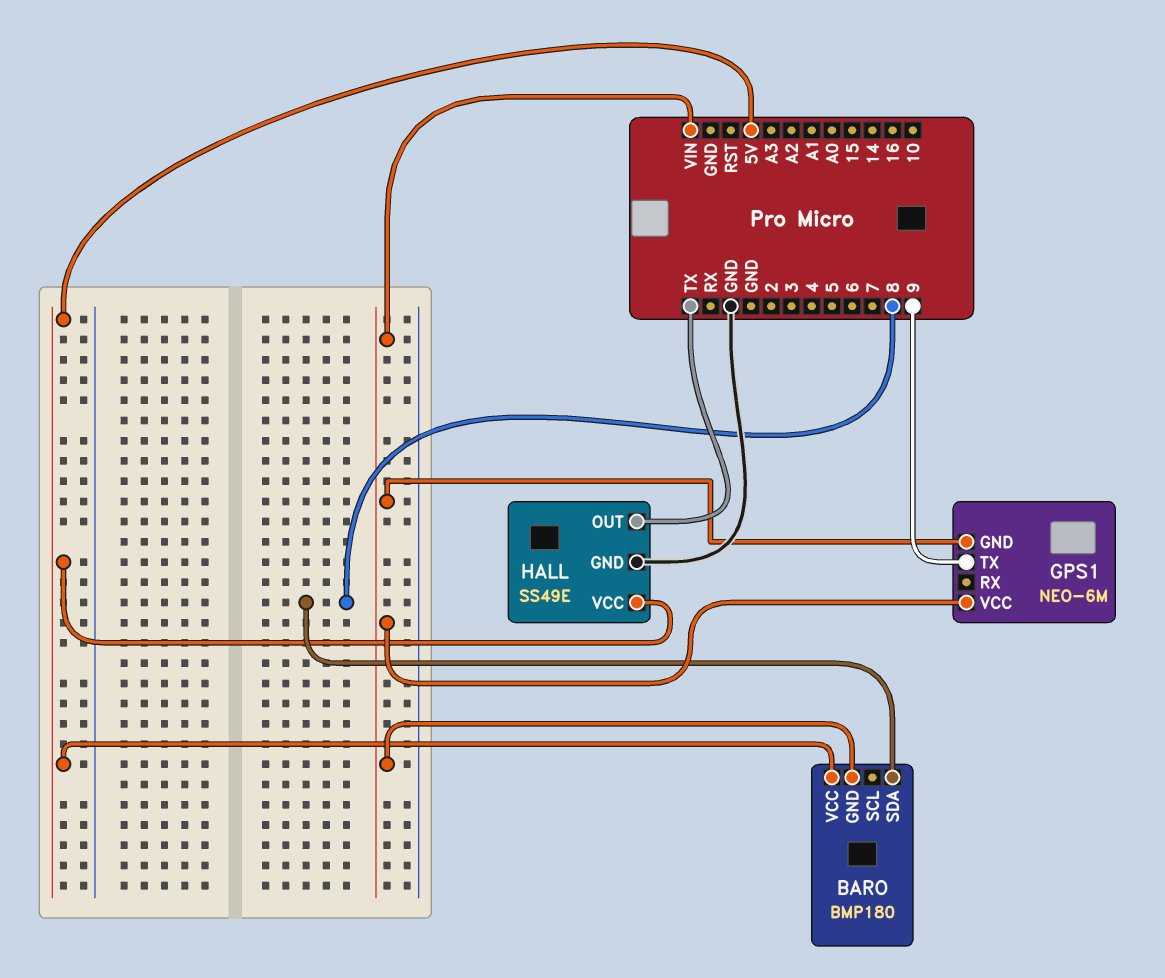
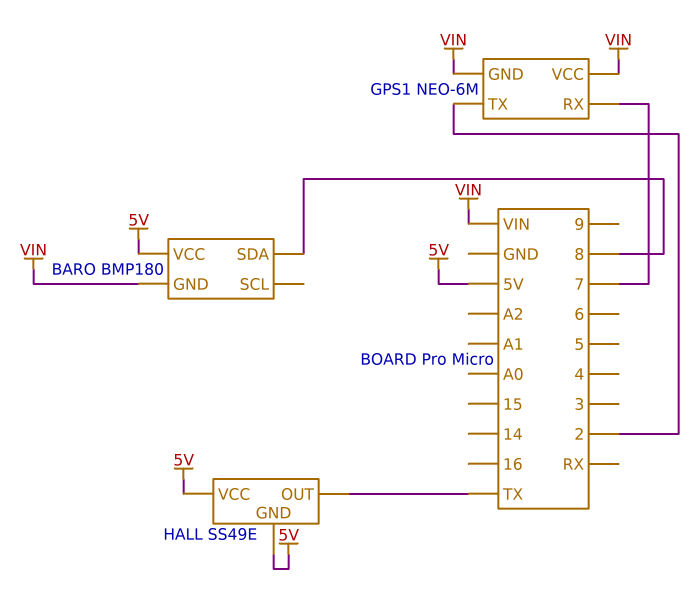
GPS1 pin RX: none -> 7
GPS1 pin TX: 9 -> 2
HALL pin GND: GND -> 5V

